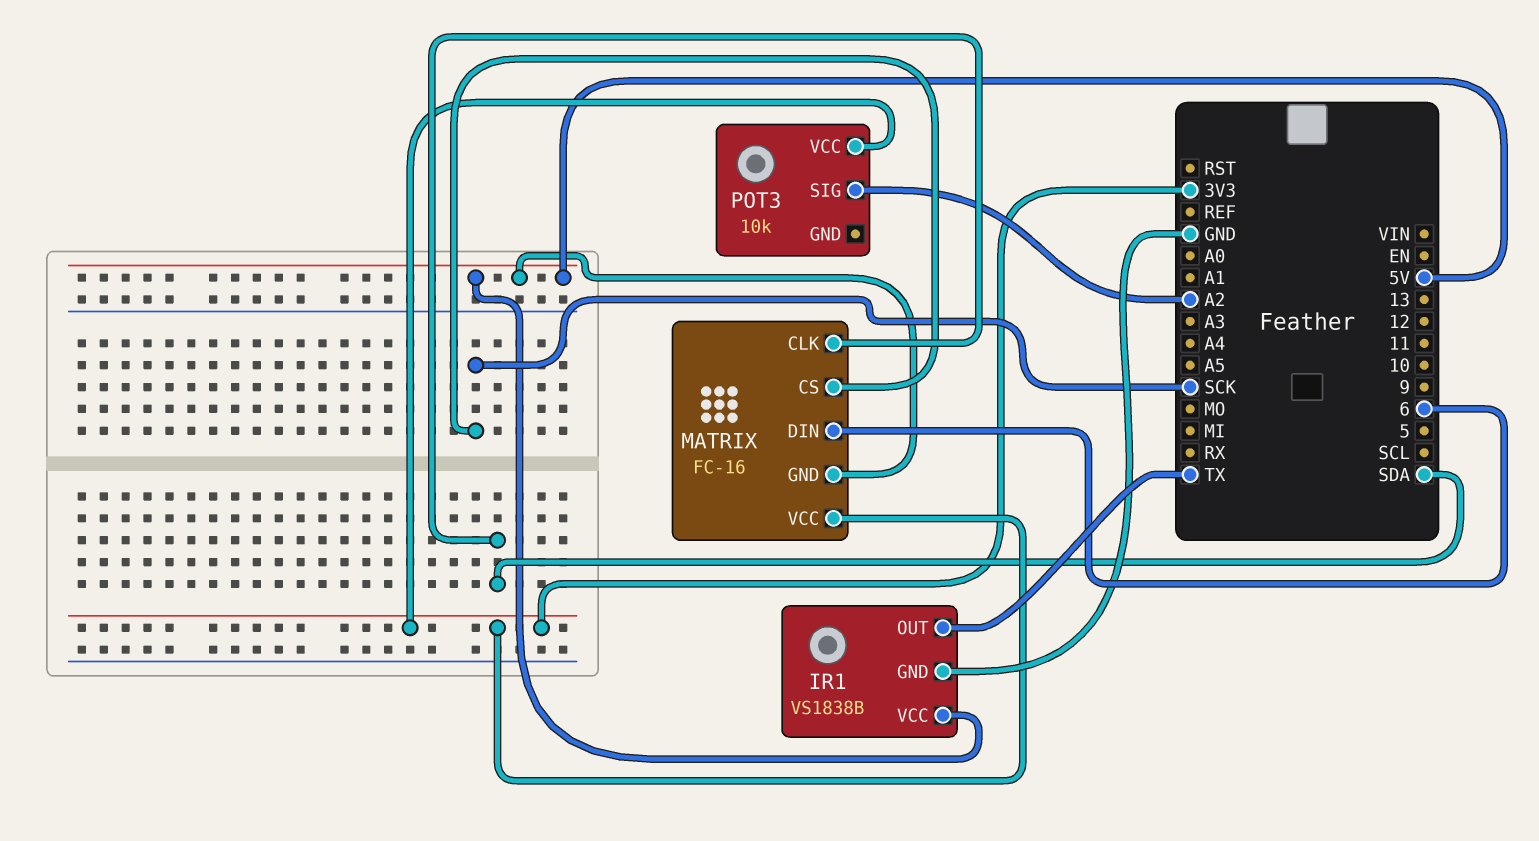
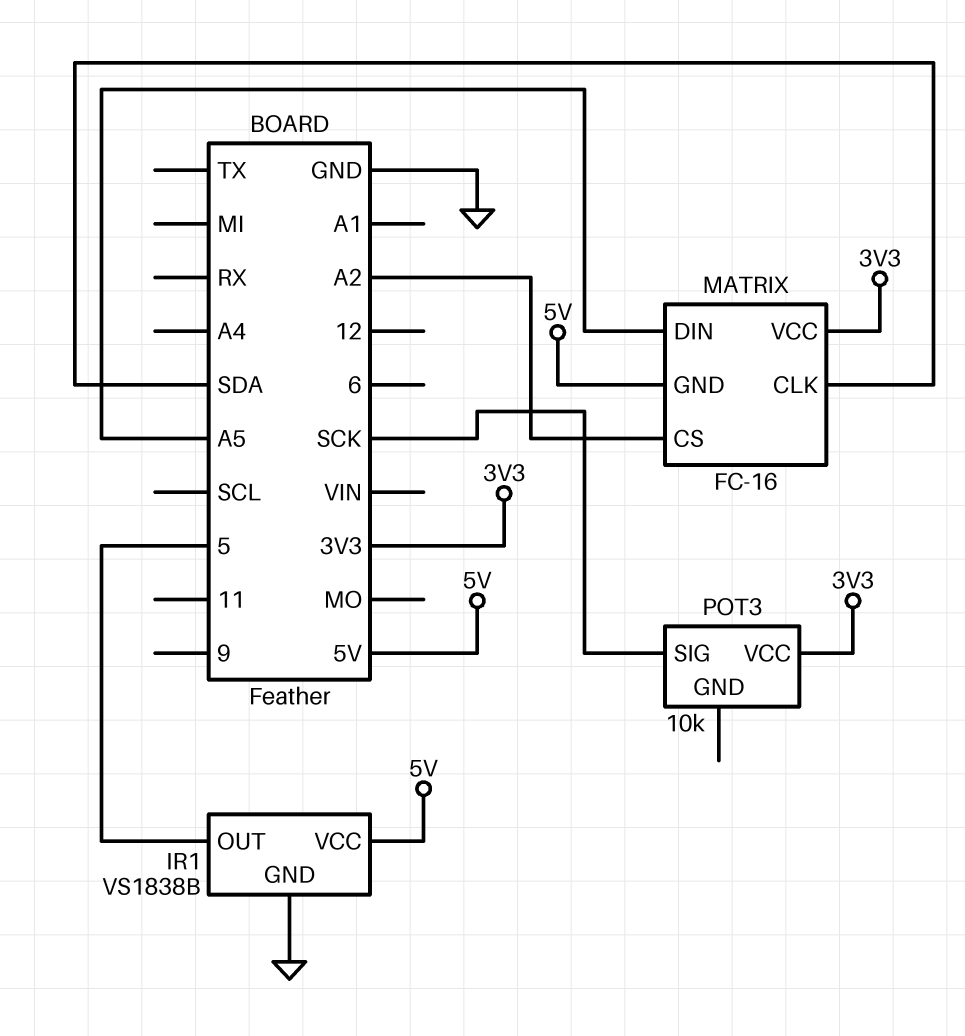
IR1 pin OUT: TX -> 5
MATRIX pin CS: SCK -> A2
MATRIX pin DIN: 6 -> A5
POT3 pin SIG: A2 -> SCK

